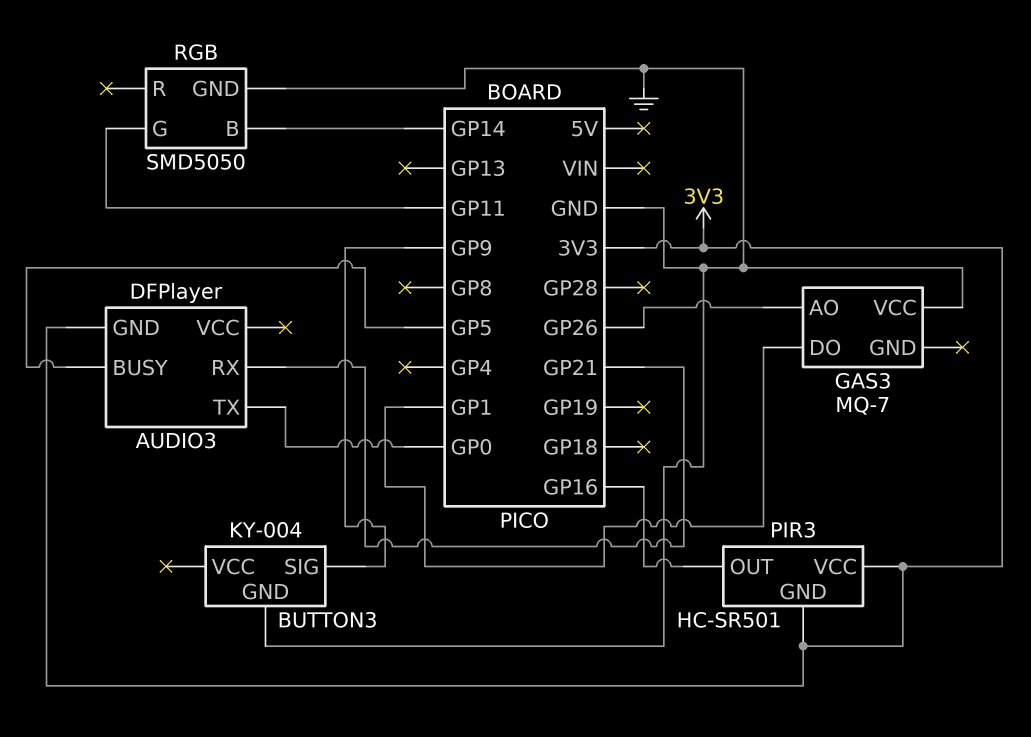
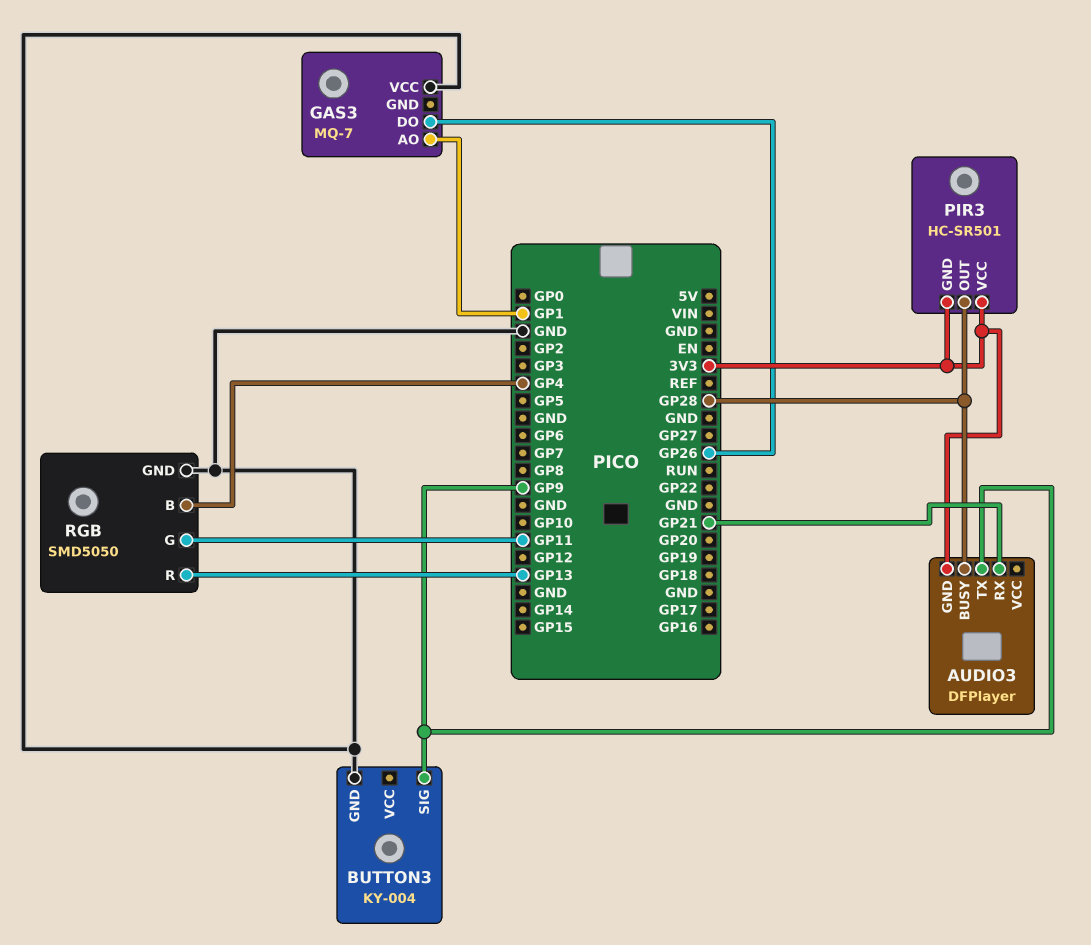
AUDIO3 pin BUSY: GP5 -> GP28
AUDIO3 pin TX: GP0 -> GP9
GAS3 pin AO: GP26 -> GP1
GAS3 pin DO: GP1 -> GP26
PIR3 pin OUT: GP16 -> GP28
RGB pin B: GP14 -> GP4
RGB pin R: none -> GP13

